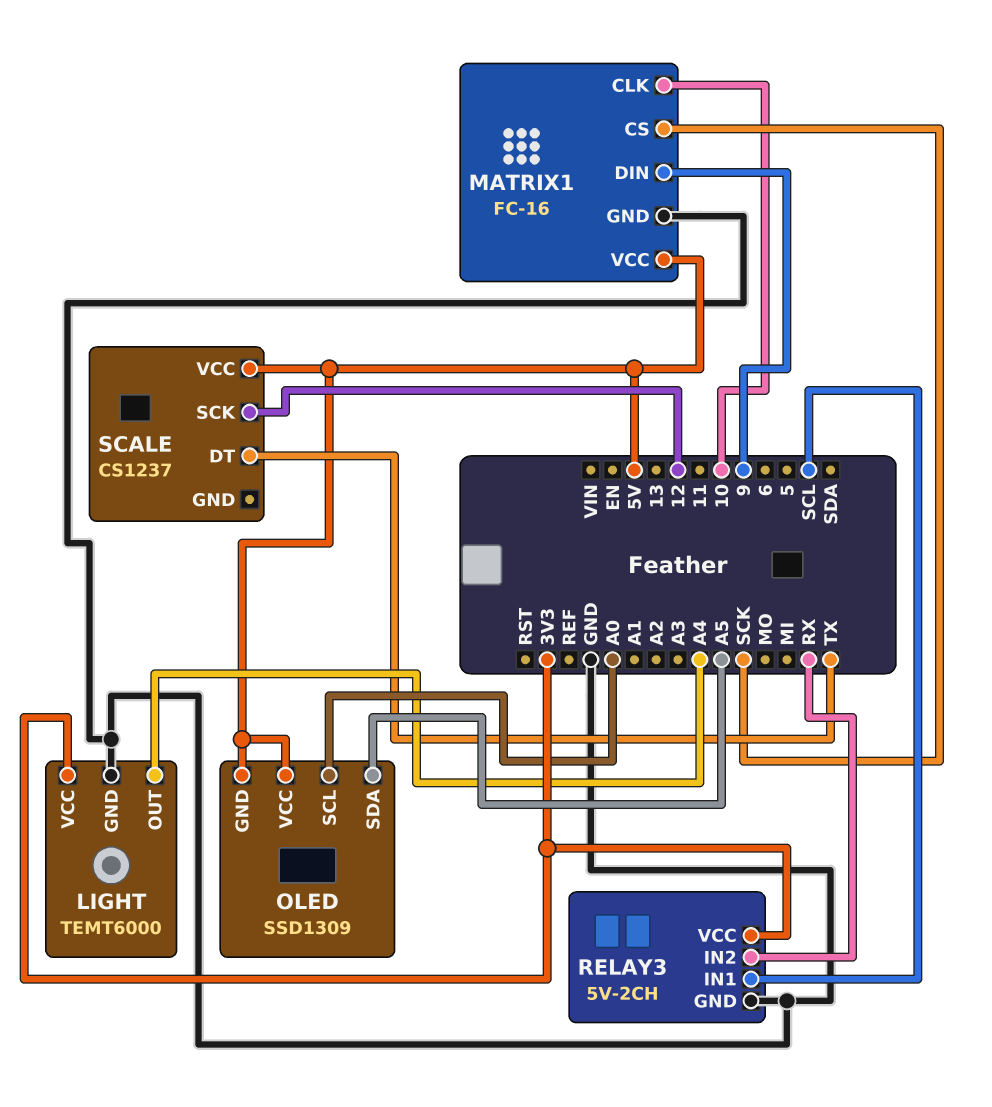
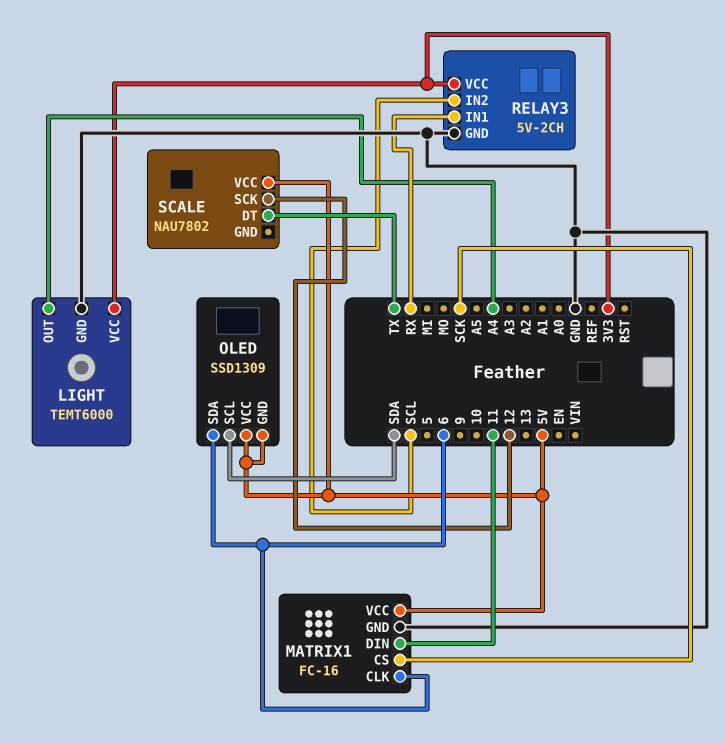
MATRIX1 pin CLK: 10 -> 6
MATRIX1 pin DIN: 9 -> 11
OLED pin SCL: A0 -> SDA
OLED pin SDA: A5 -> 6
RELAY3 pin IN1: SCL -> RX
RELAY3 pin IN2: RX -> SCL
SCALE: CS1237 -> NAU7802

